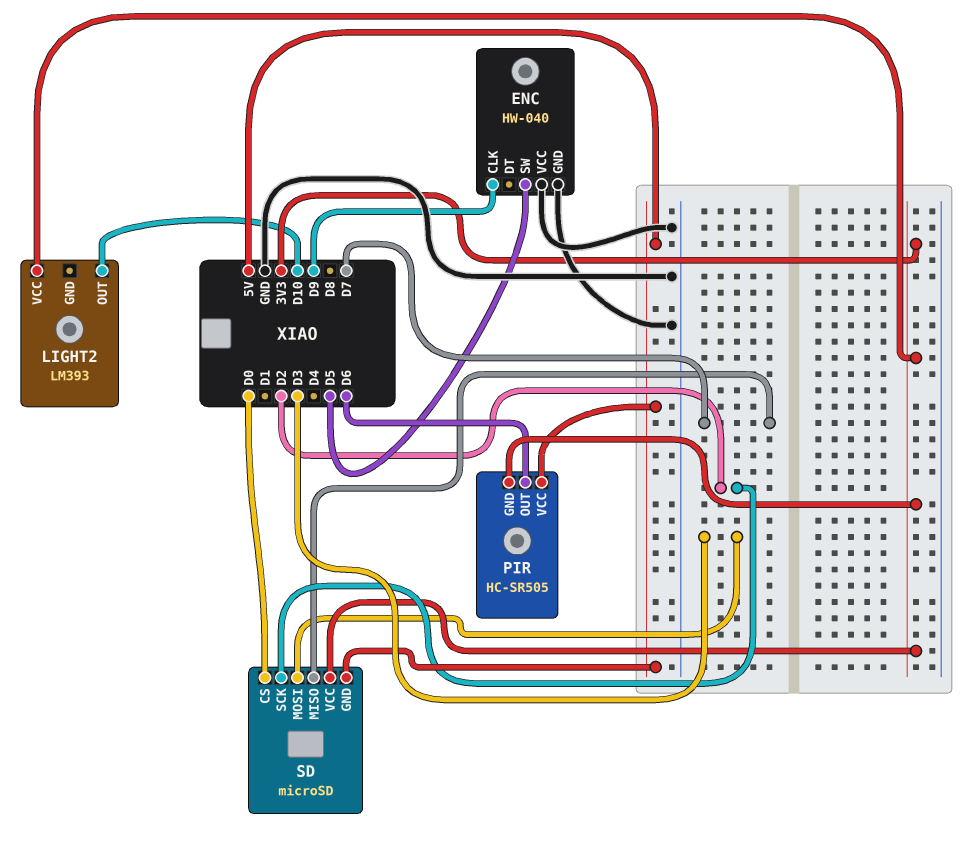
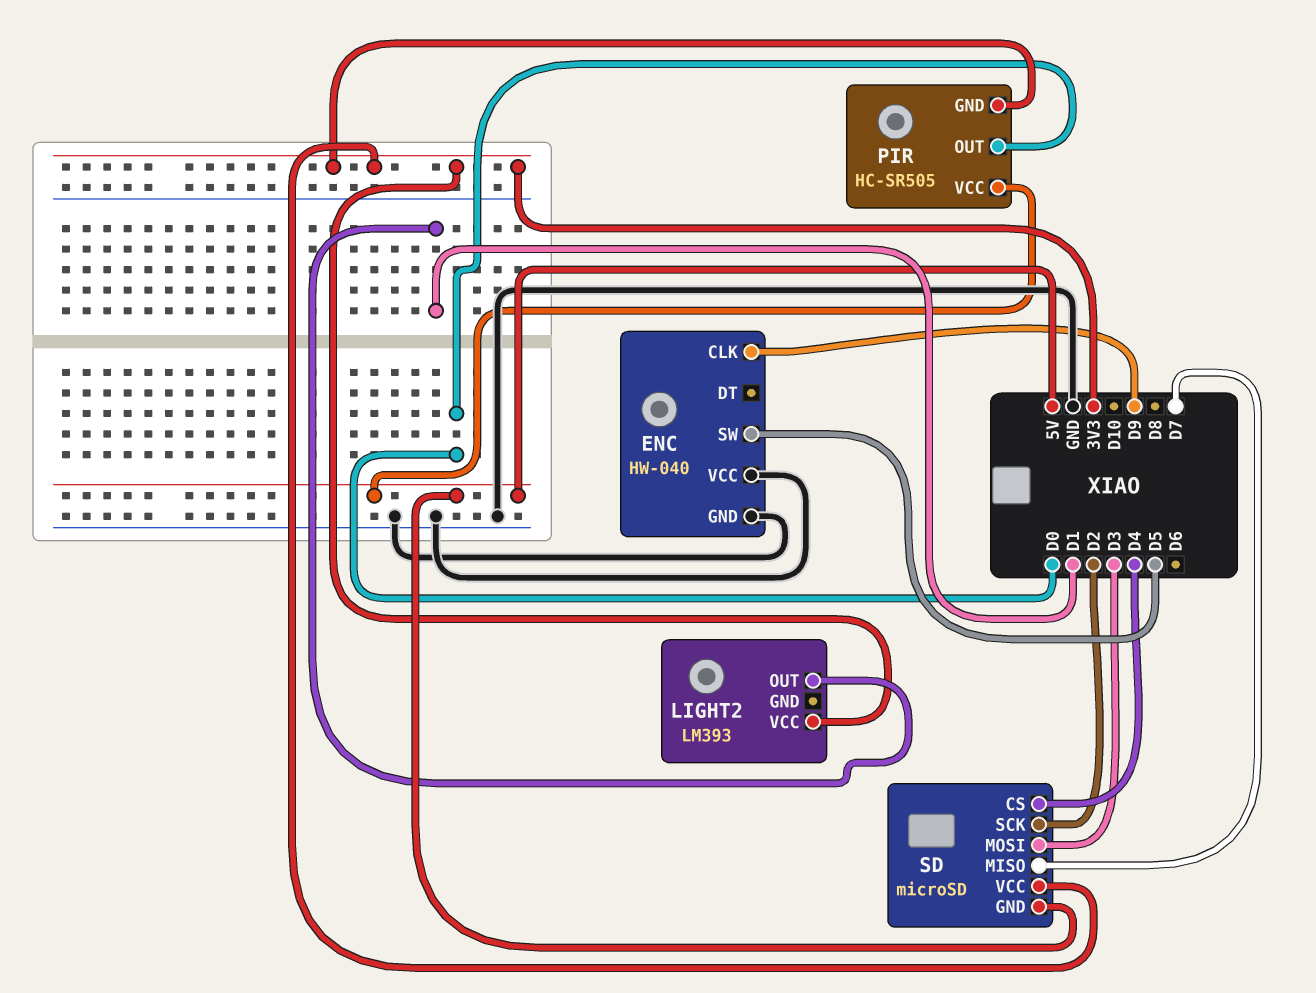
LIGHT2 pin OUT: D10 -> D1
PIR pin OUT: D6 -> D0
SD pin CS: D0 -> D4

